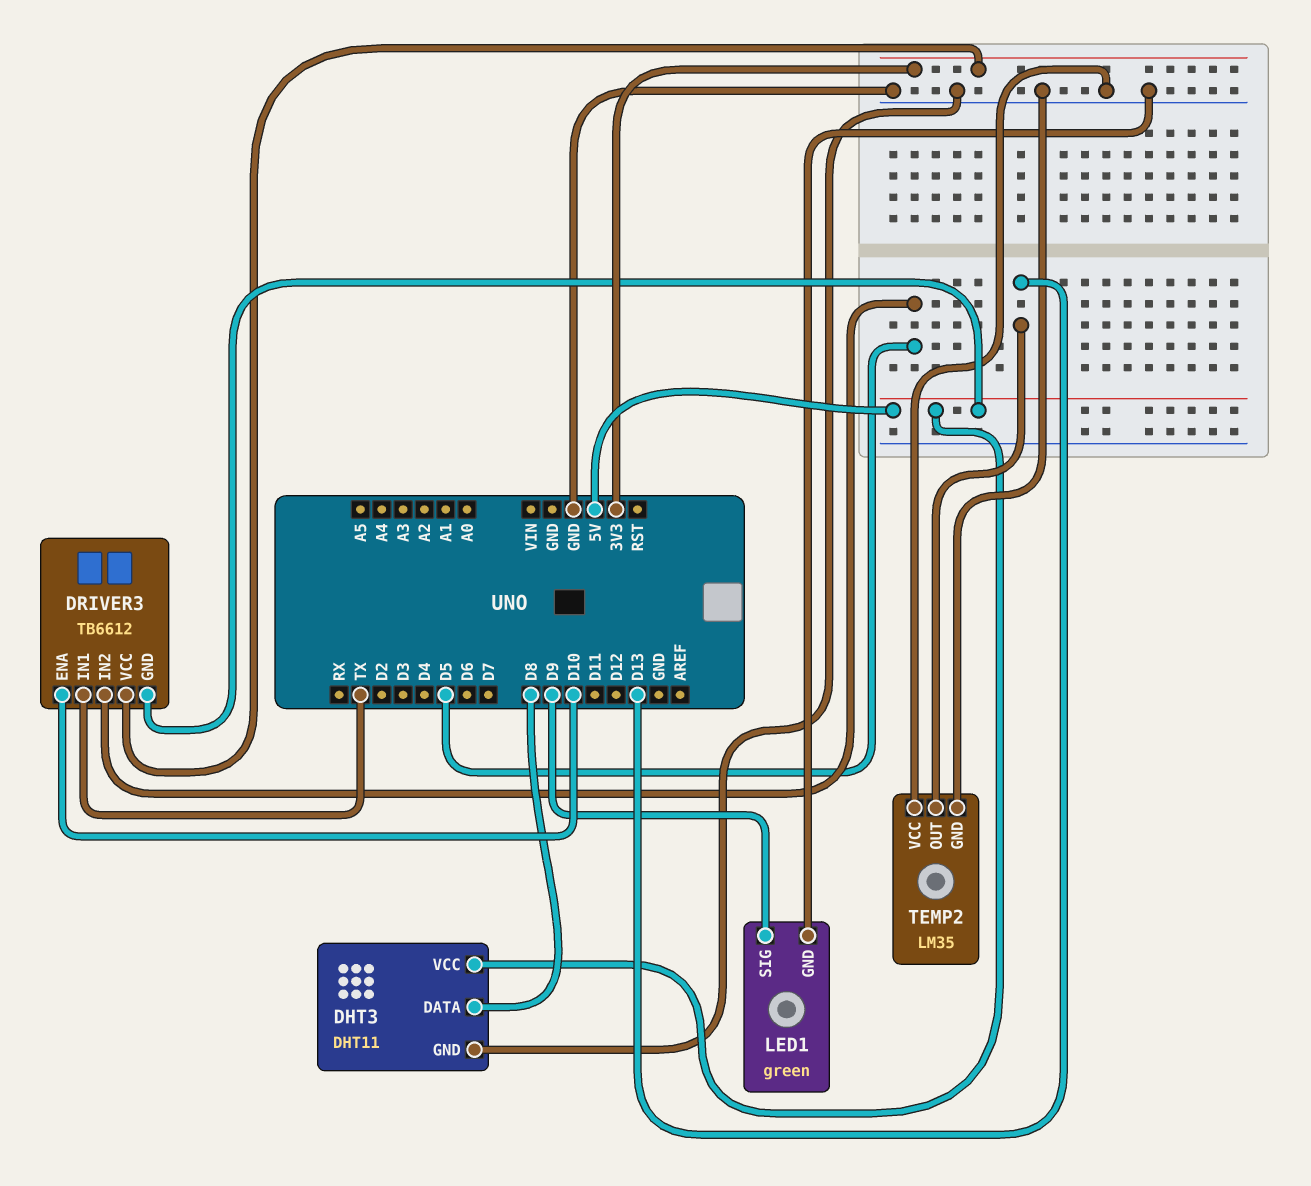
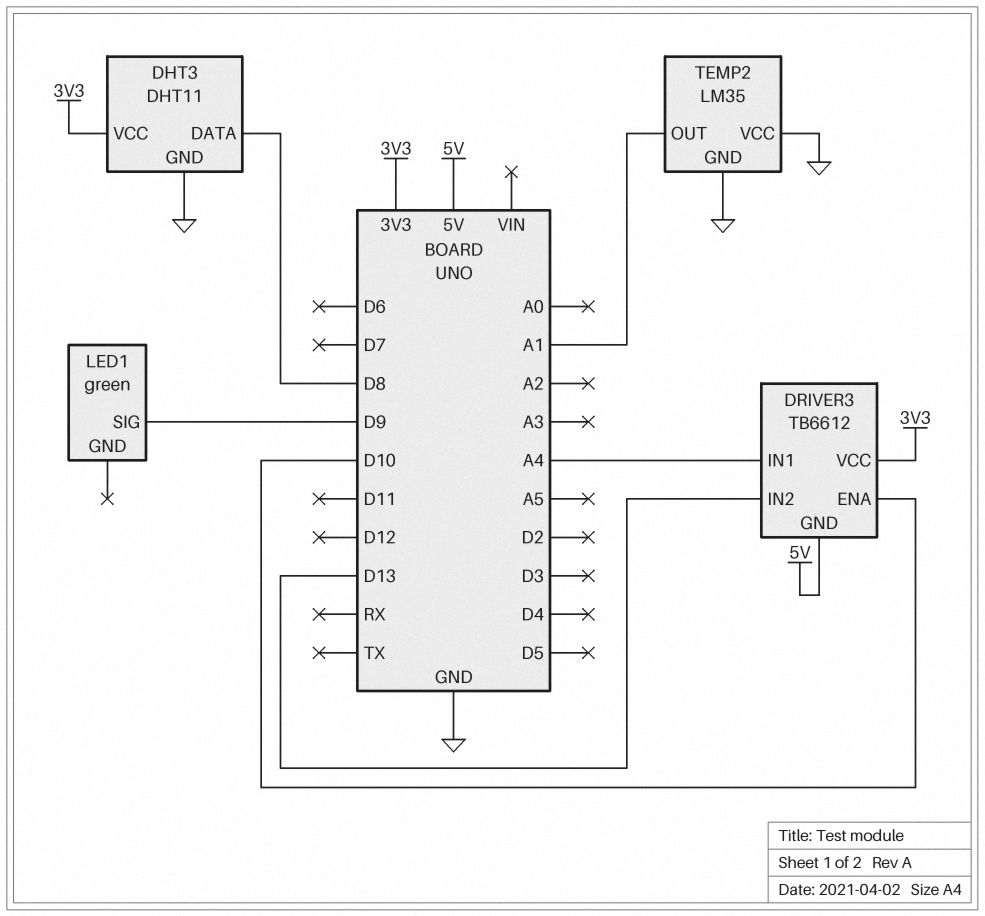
DHT3 pin VCC: 5V -> 3V3
DRIVER3 pin IN1: TX -> A4
DRIVER3 pin IN2: D5 -> D13
LED1 pin GND: GND -> none
TEMP2 pin OUT: D13 -> A1

